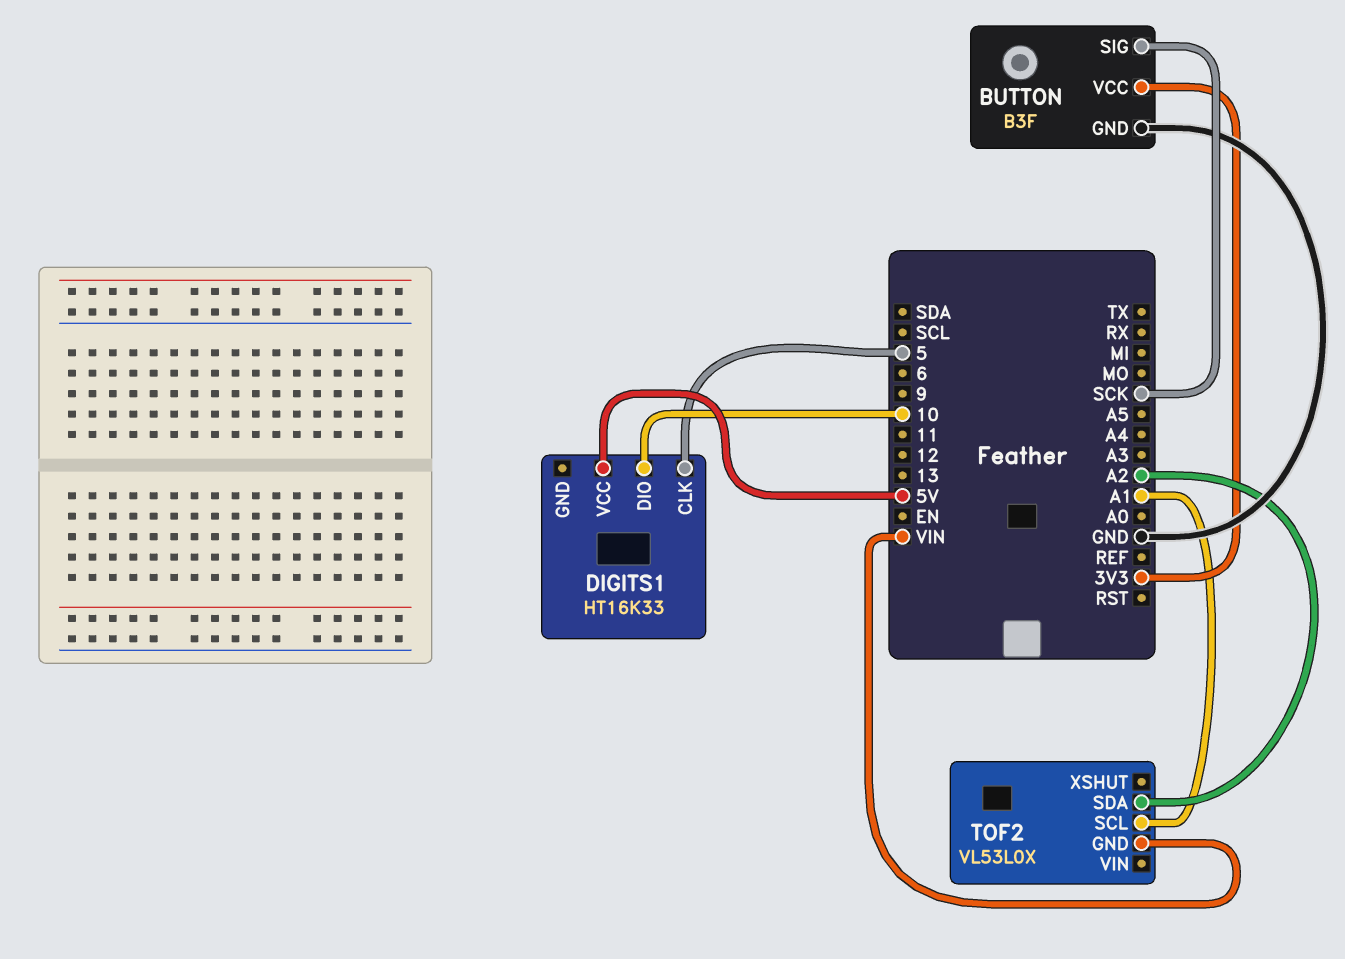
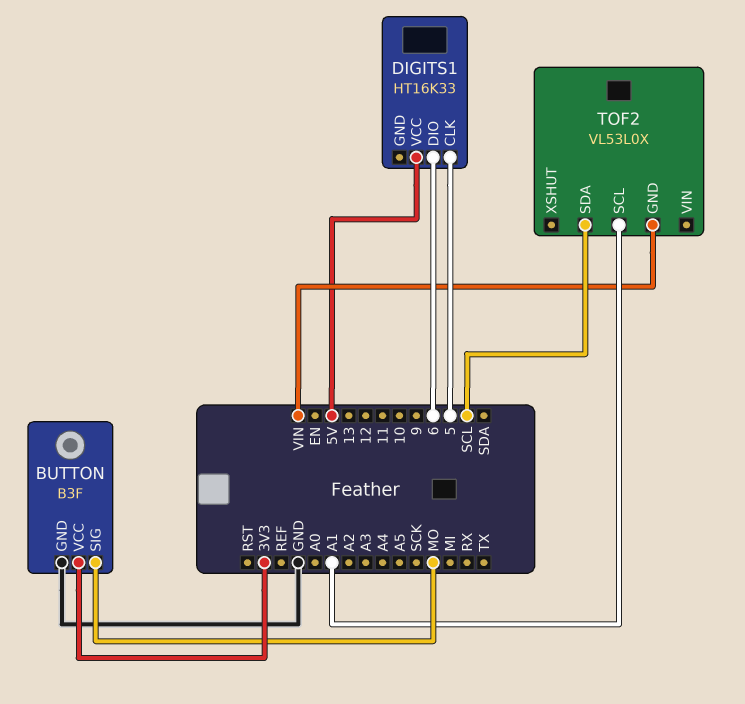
BUTTON pin SIG: SCK -> MO
DIGITS1 pin DIO: 10 -> 6
TOF2 pin SDA: A2 -> SCL

